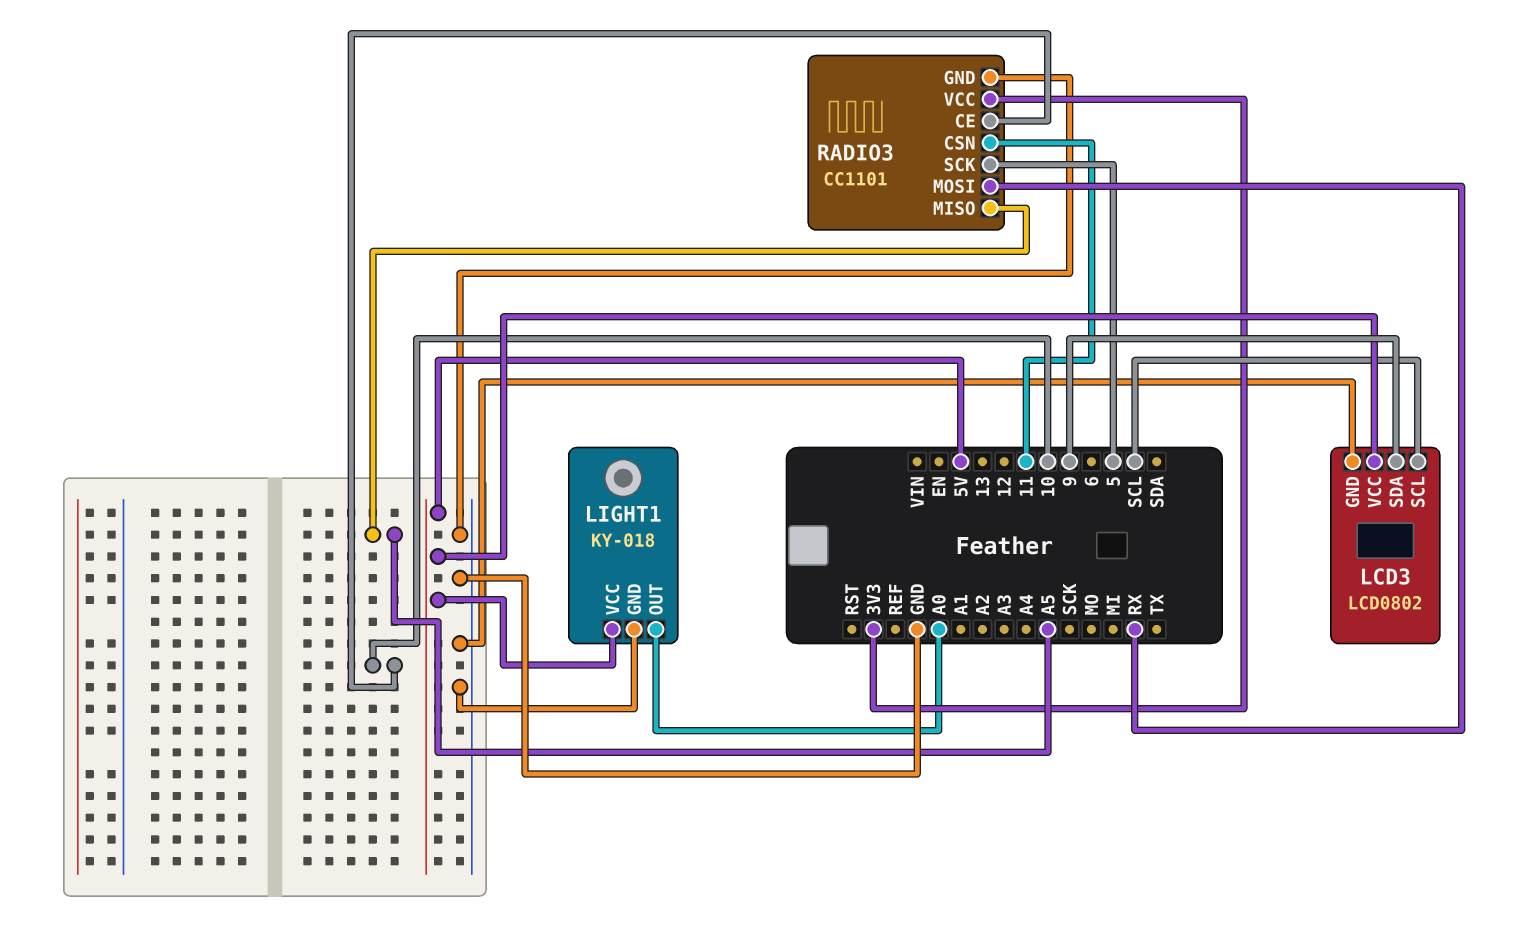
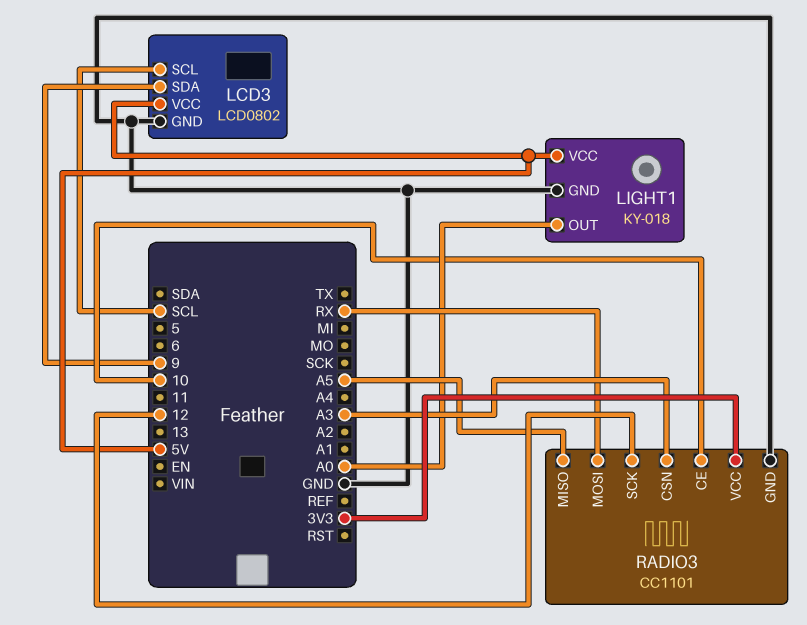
RADIO3 pin CSN: 11 -> A3
RADIO3 pin SCK: 5 -> 12

